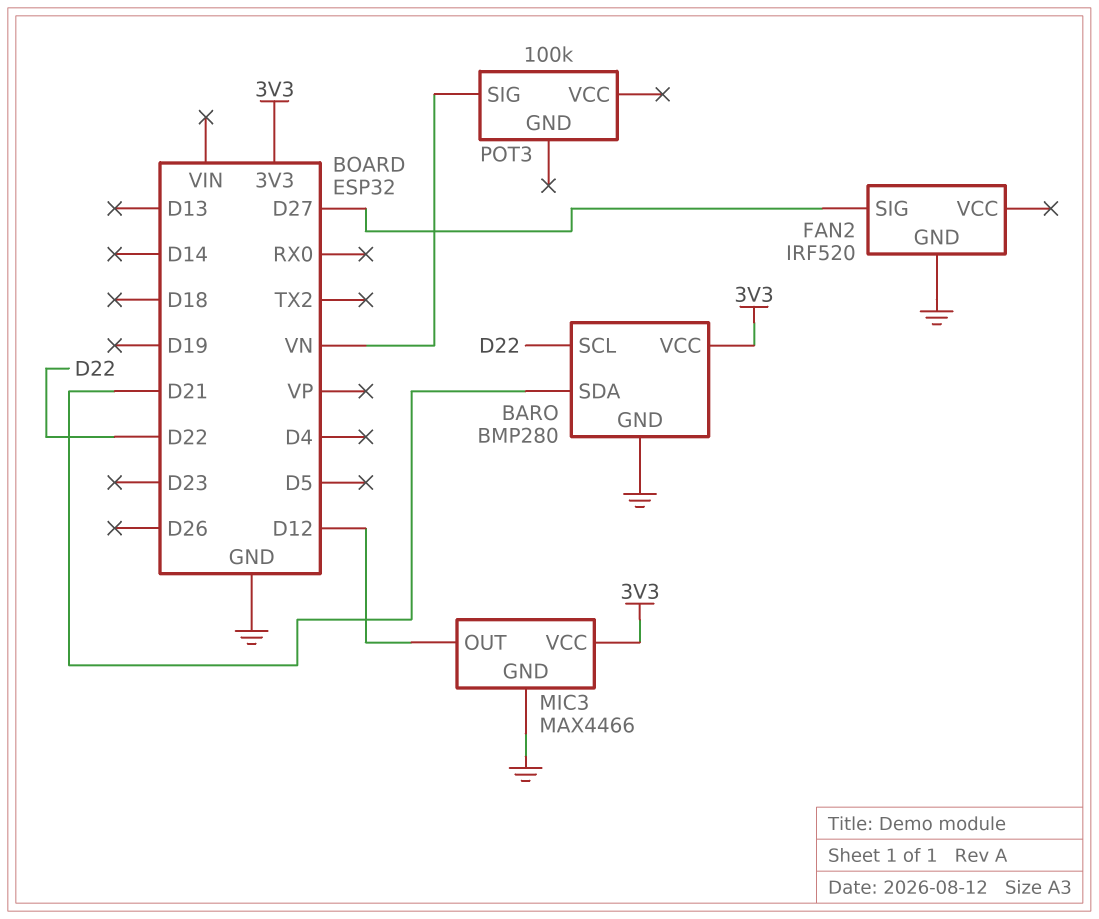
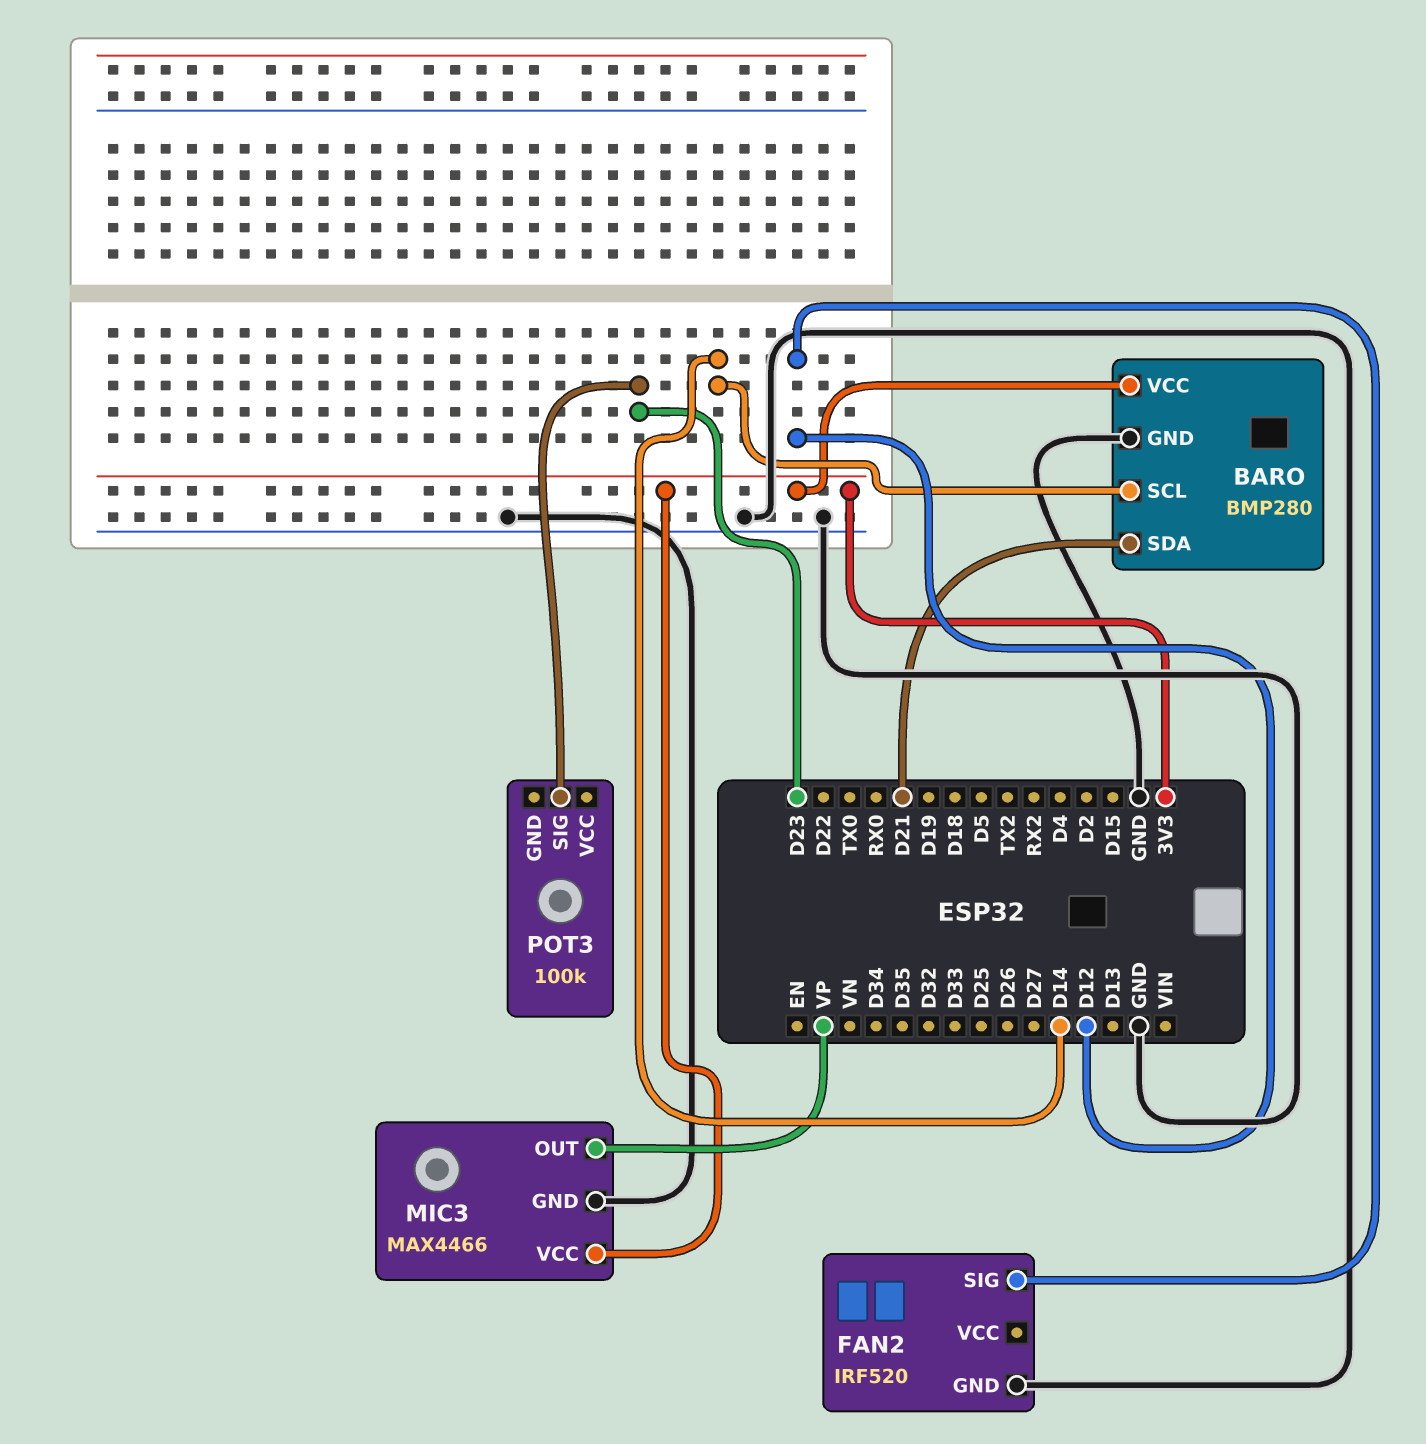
BARO pin SCL: D22 -> D14
FAN2 pin SIG: D27 -> D12
MIC3 pin OUT: D12 -> VP
POT3 pin SIG: VN -> D23

